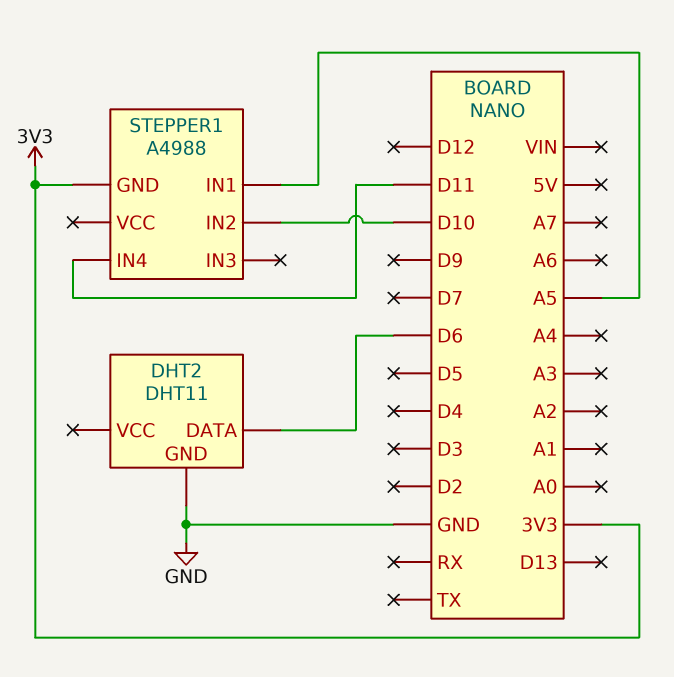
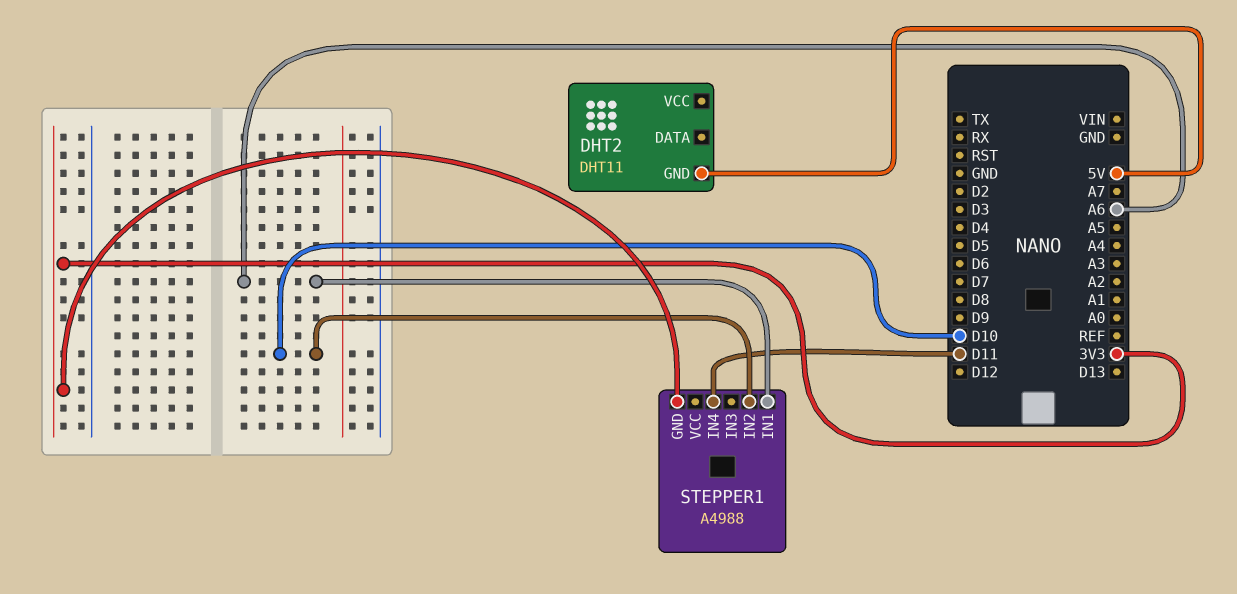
DHT2 pin DATA: D6 -> none
DHT2 pin GND: GND -> 5V
STEPPER1 pin IN1: A5 -> A6

